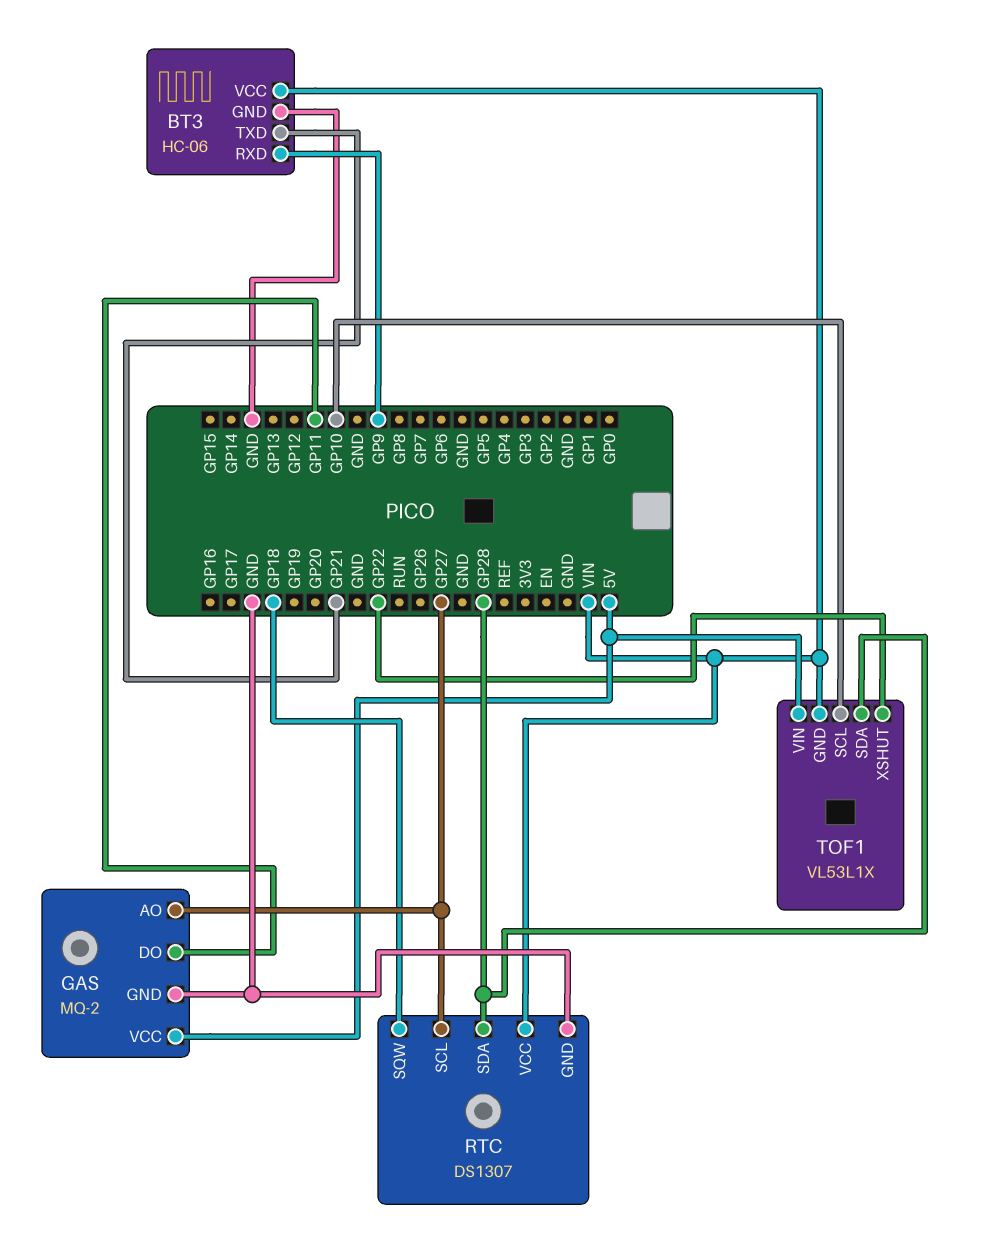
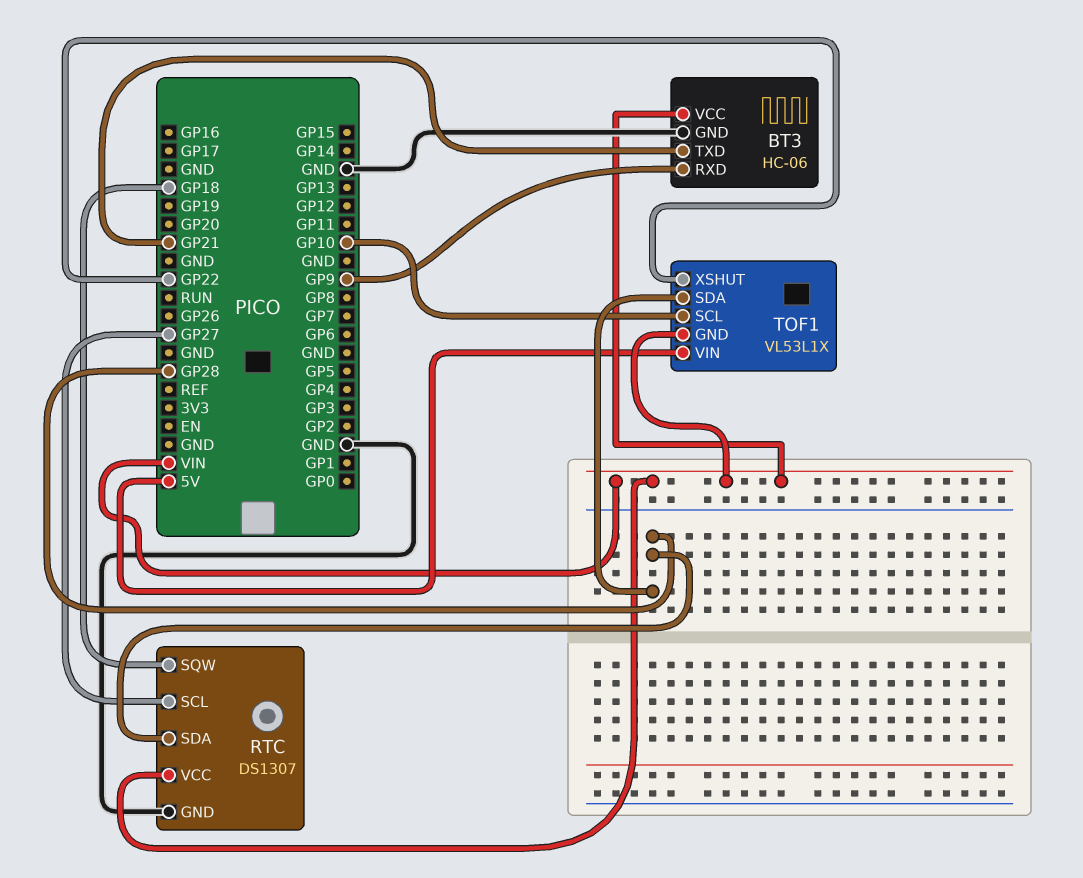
GAS: MQ-2 -> none
GAS pin AO: GP27 -> none
GAS pin DO: GP11 -> none
GAS pin GND: GND -> none
GAS pin VCC: 5V -> none

